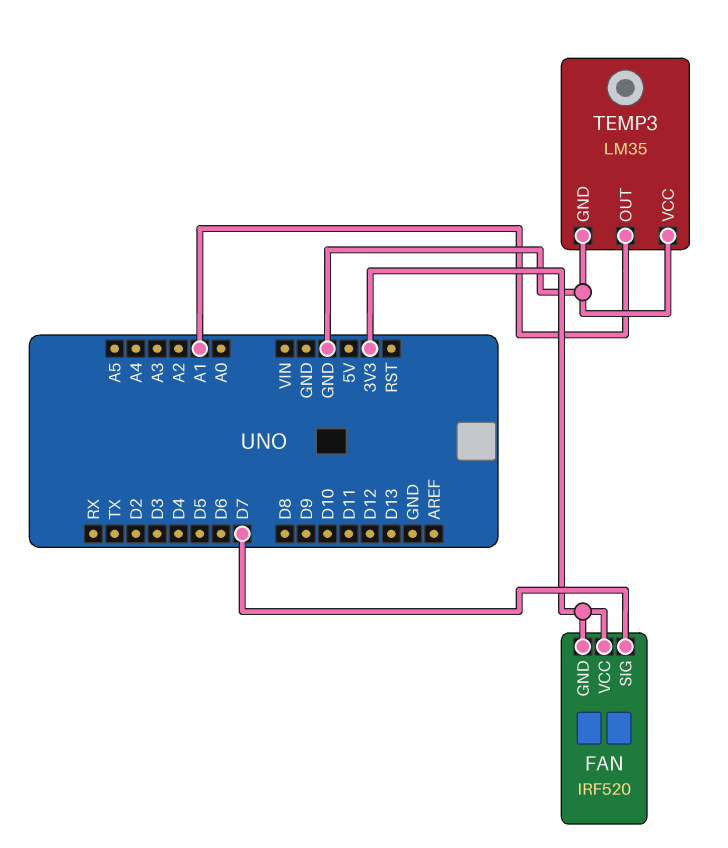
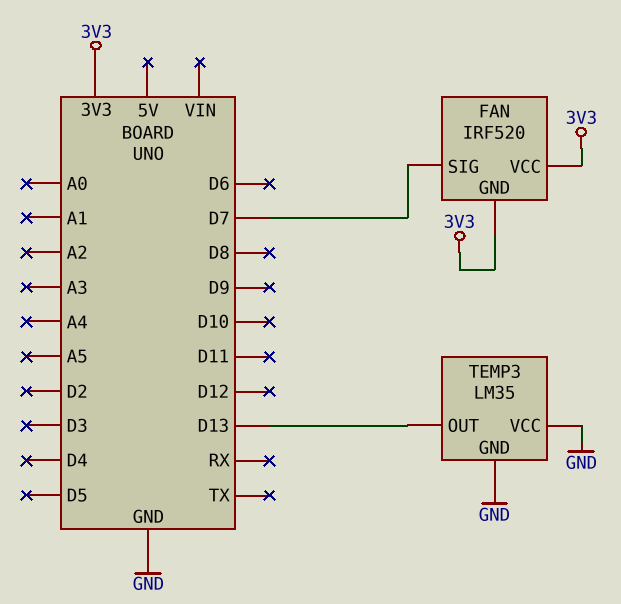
TEMP3 pin OUT: A1 -> D13

